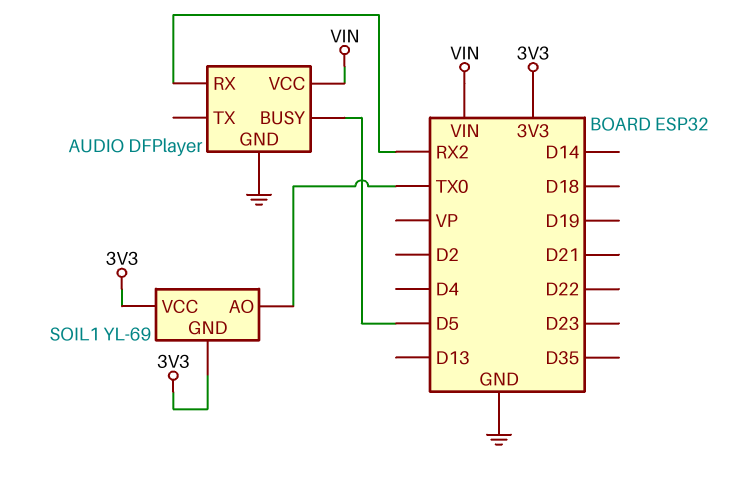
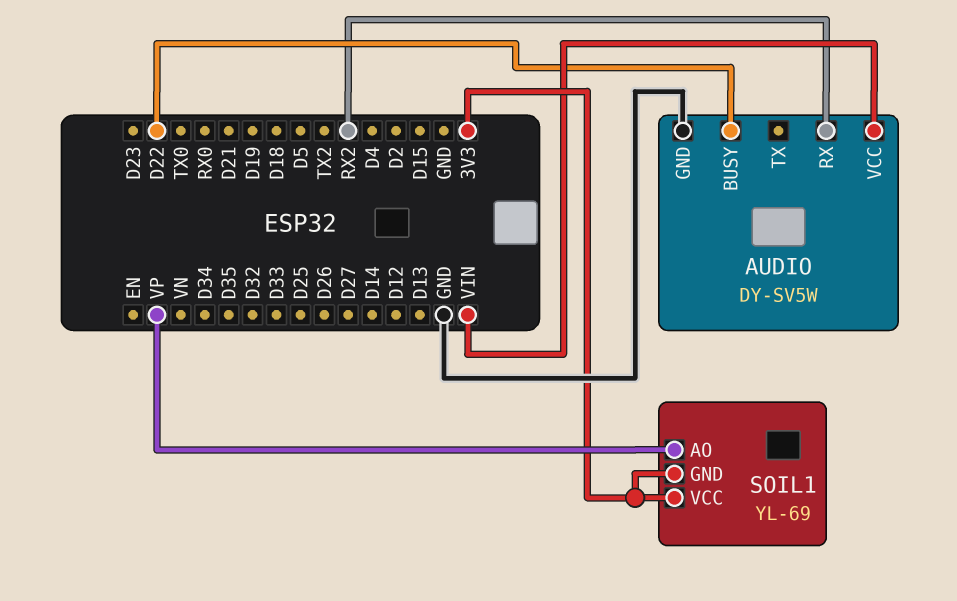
AUDIO: DFPlayer -> DY-SV5W
AUDIO pin BUSY: D5 -> D22
SOIL1 pin AO: TX0 -> VP

